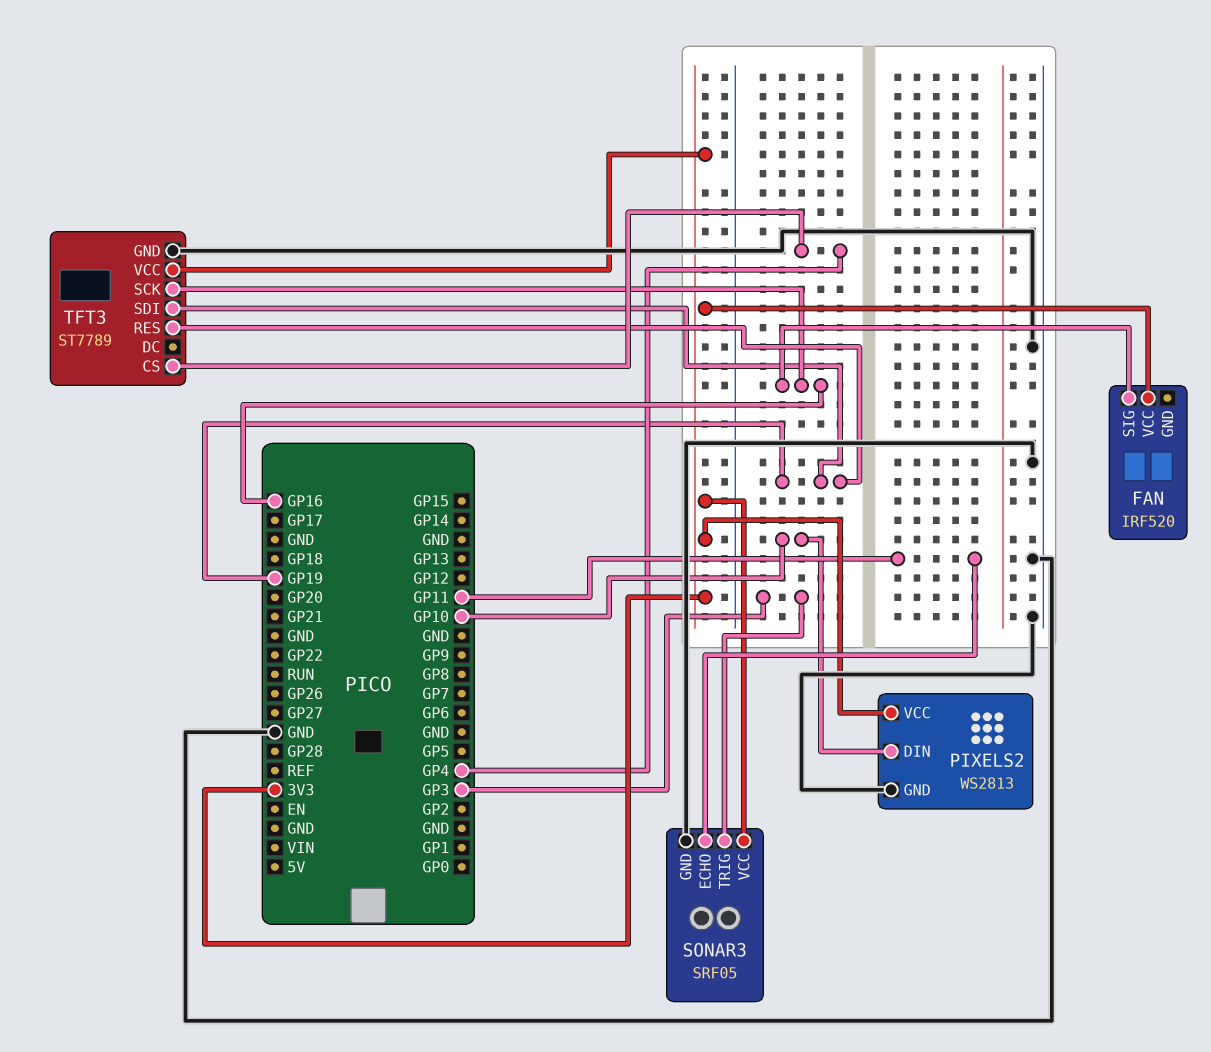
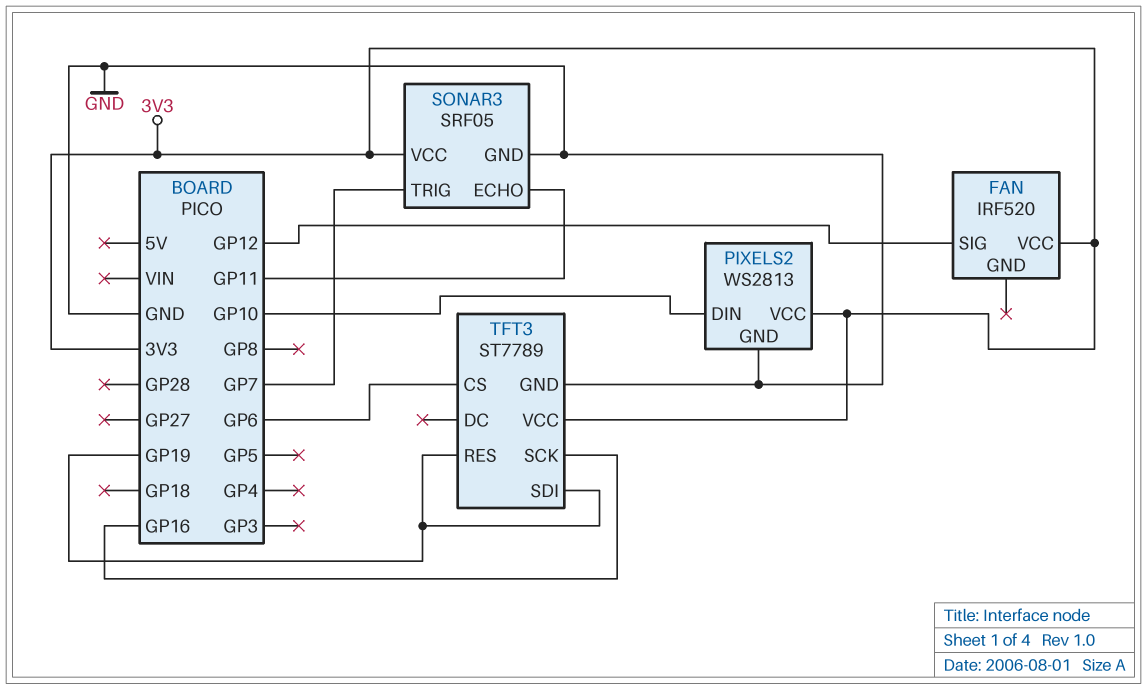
FAN pin SIG: GP16 -> GP12
SONAR3 pin TRIG: GP3 -> GP7
TFT3 pin CS: GP4 -> GP6

